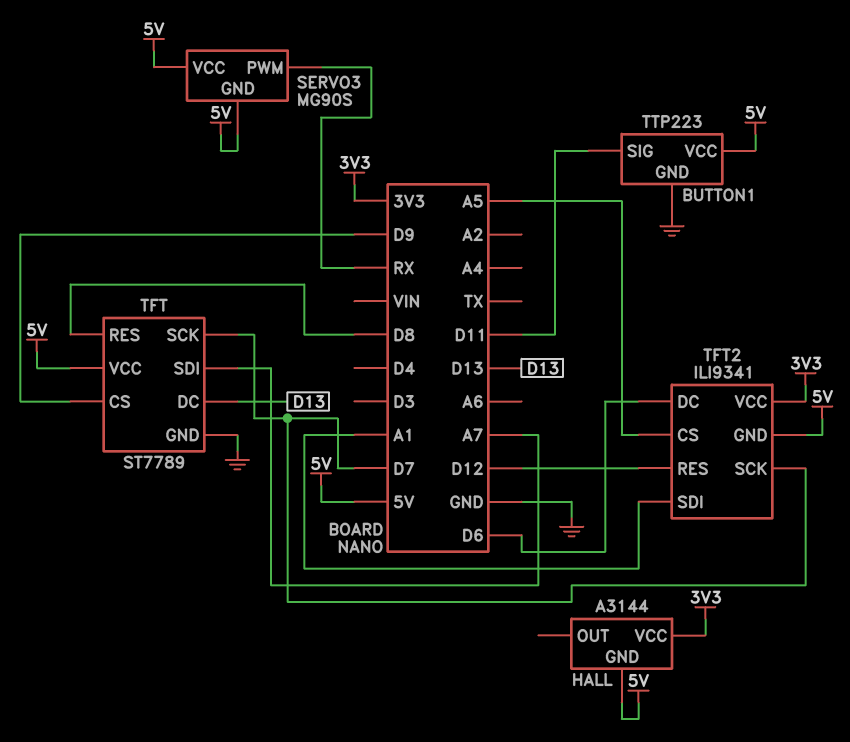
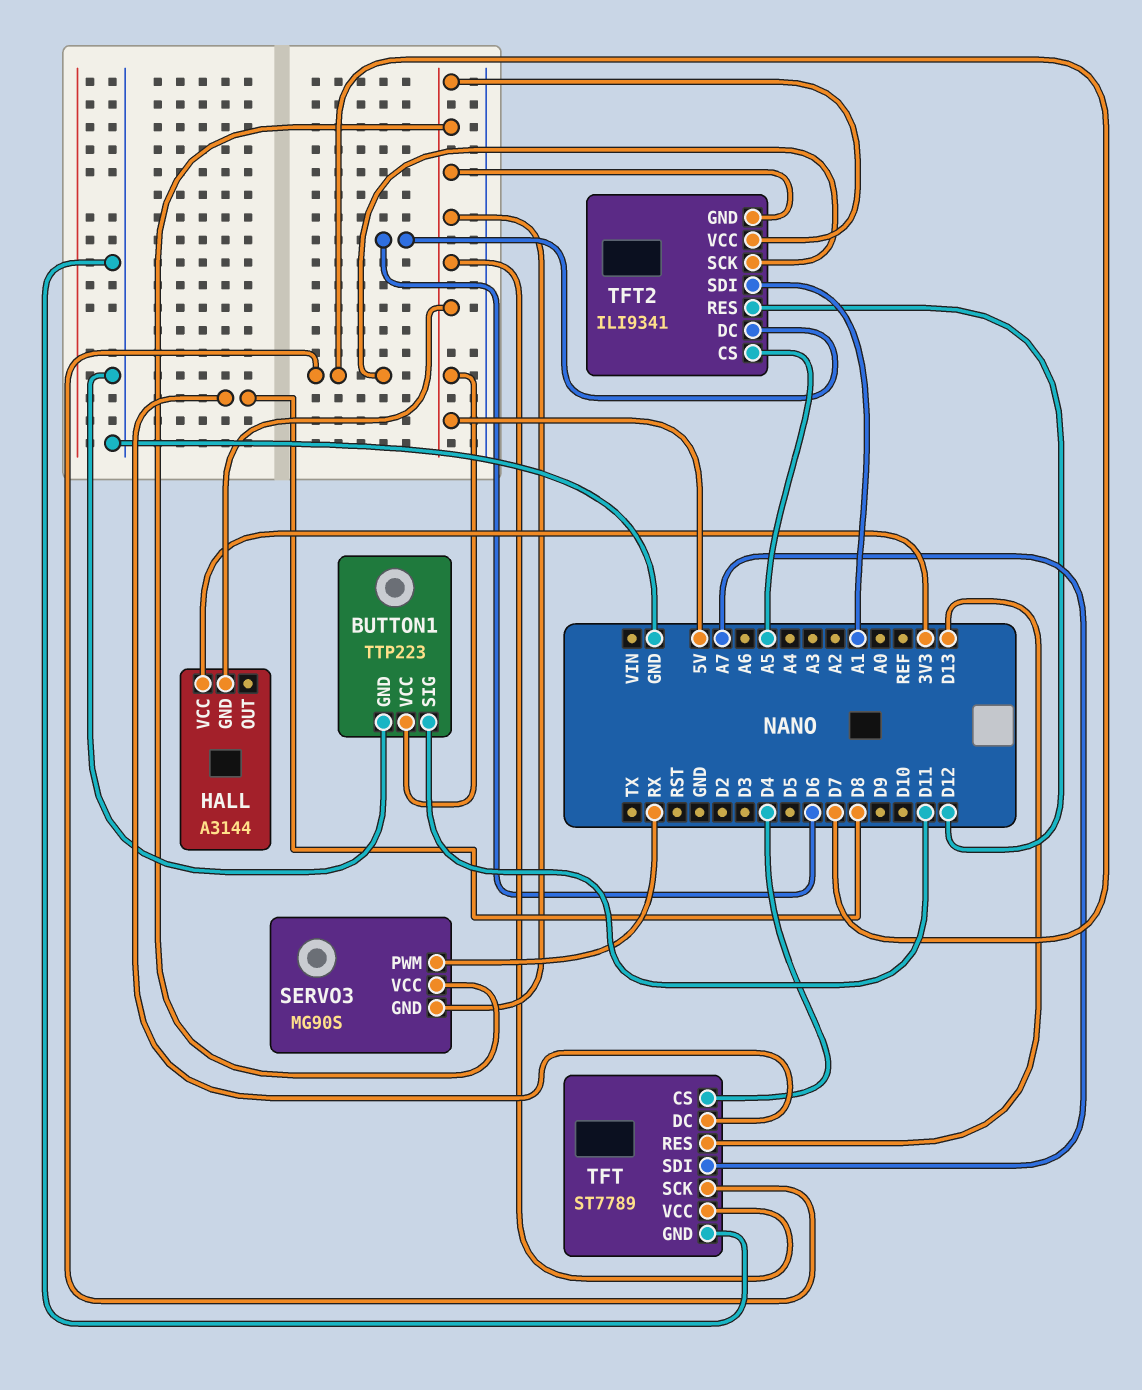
TFT pin CS: D9 -> D4
TFT pin DC: D13 -> D8
TFT pin RES: D8 -> D13
TFT2 pin VCC: 3V3 -> 5V

